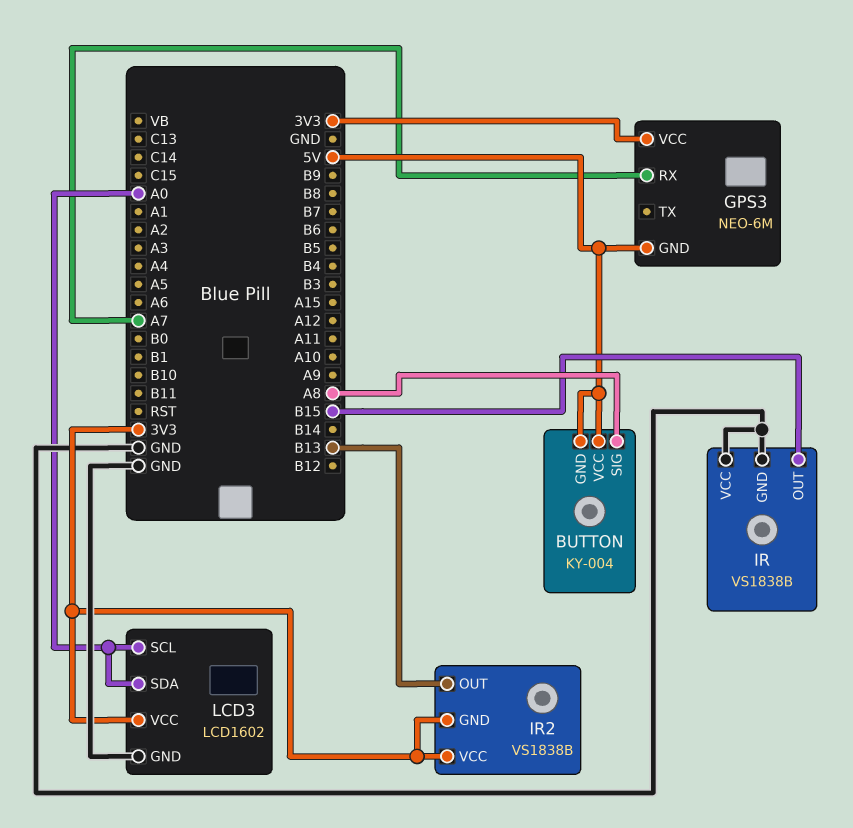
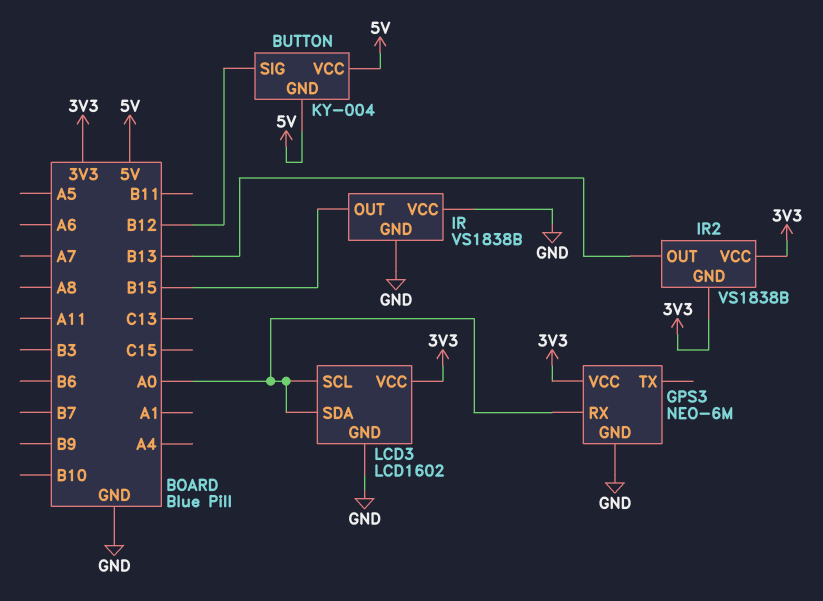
BUTTON pin SIG: A8 -> B12
GPS3 pin GND: 5V -> GND
GPS3 pin RX: A7 -> A0

